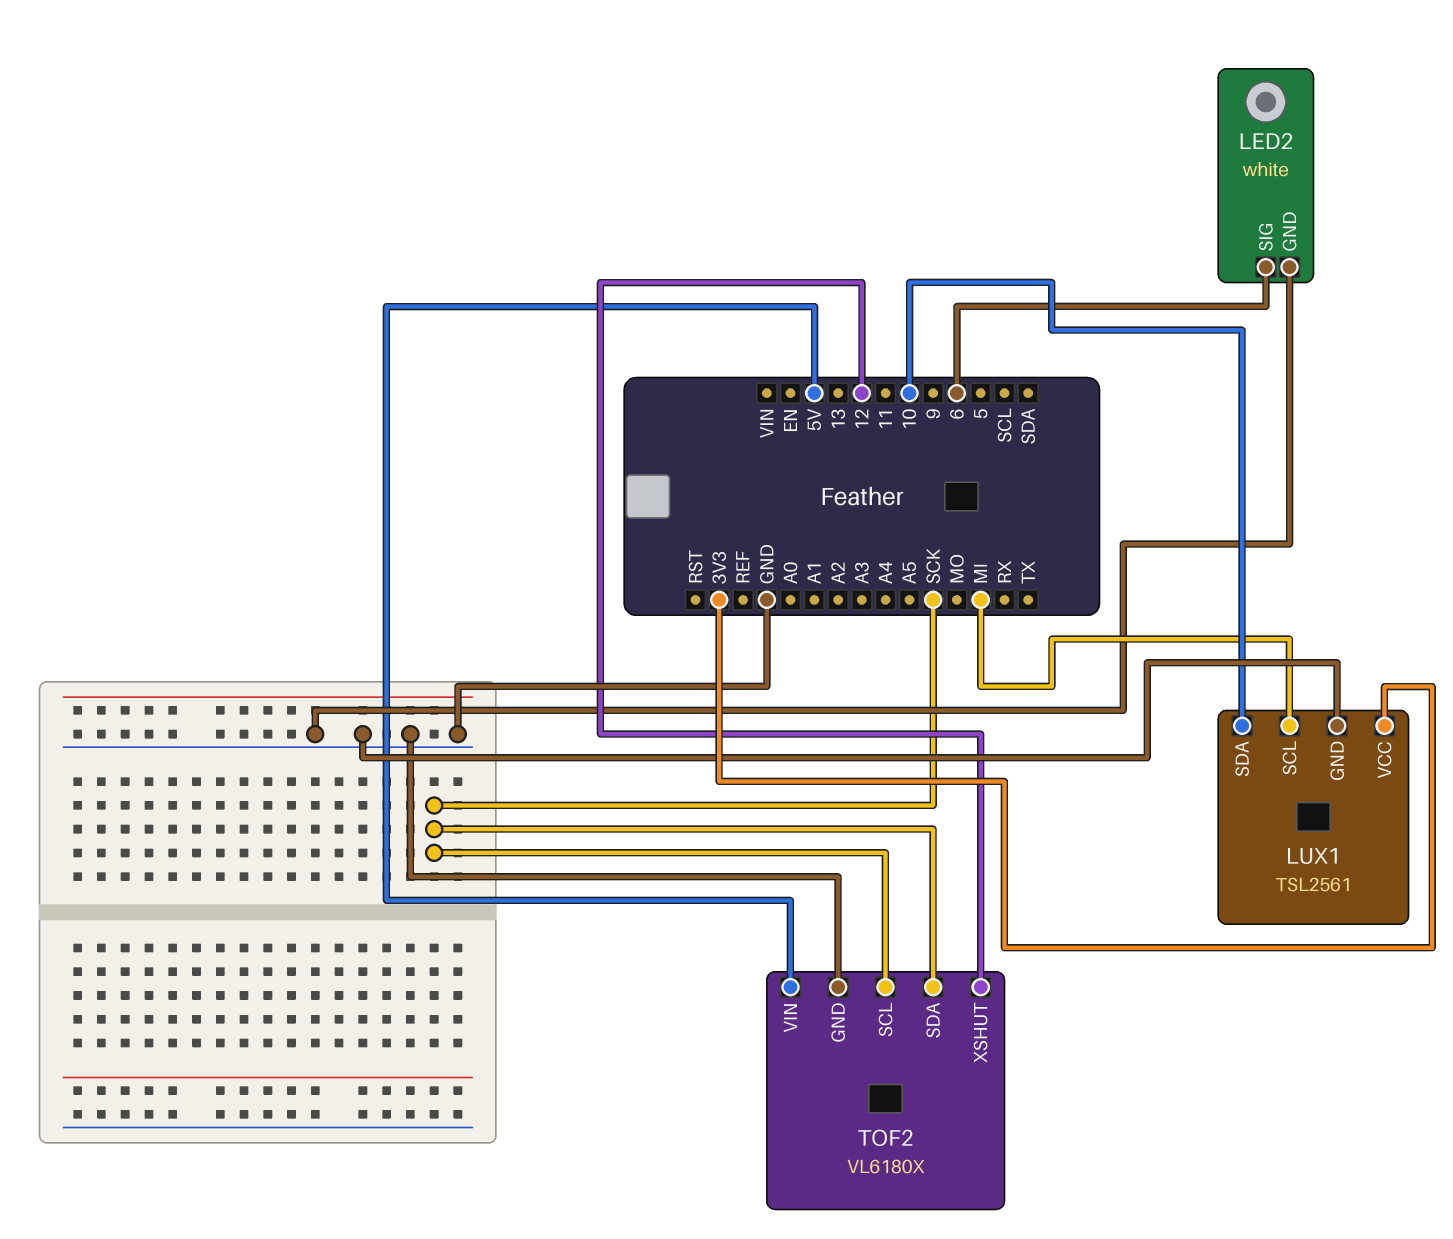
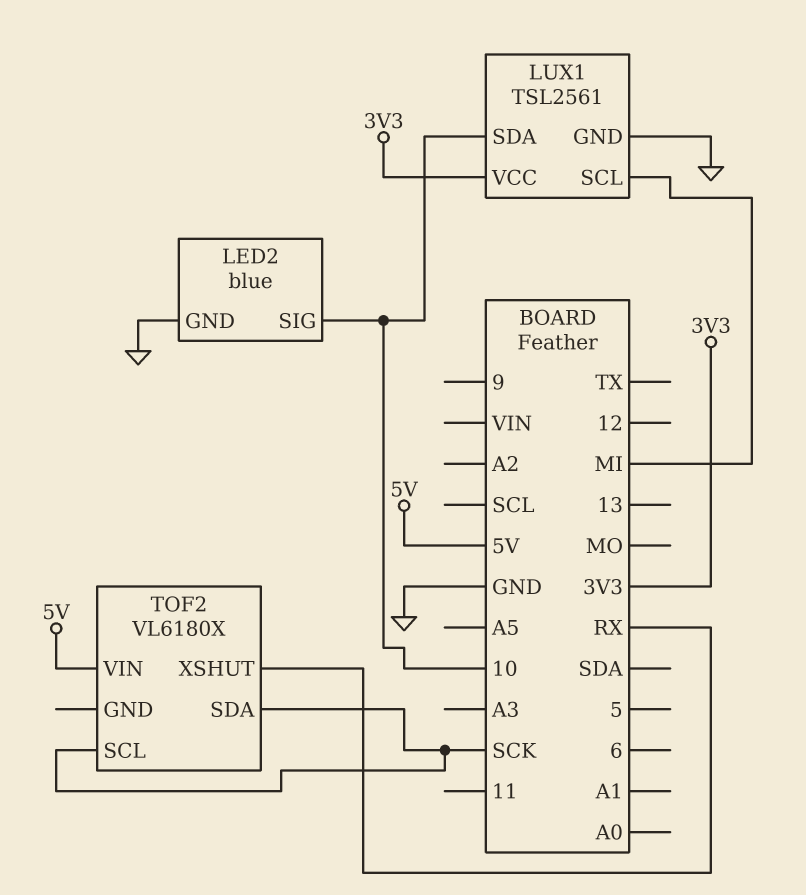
LED2: white -> blue
LED2 pin SIG: 6 -> 10
TOF2 pin GND: GND -> none
TOF2 pin XSHUT: 12 -> RX

